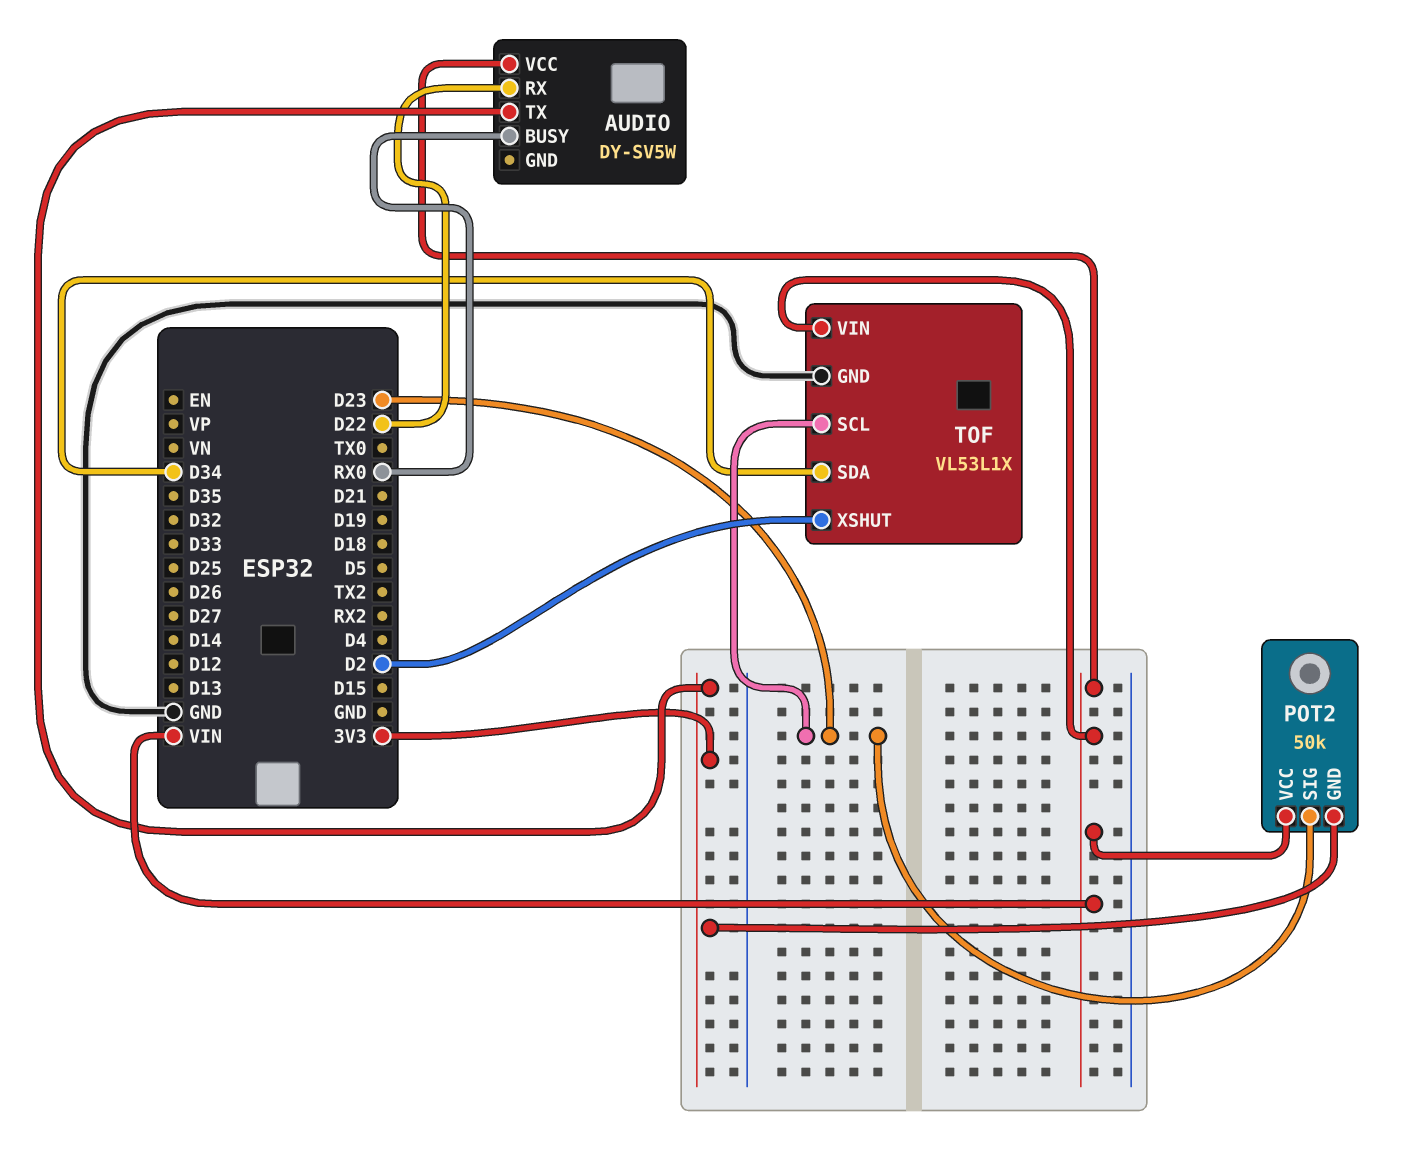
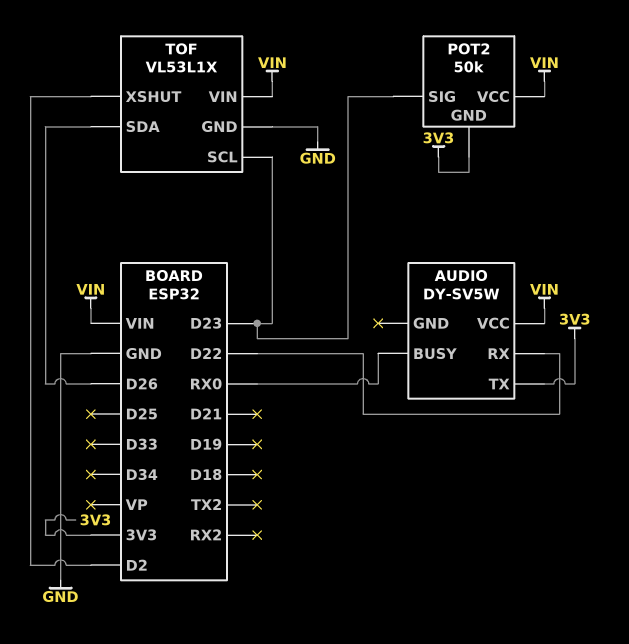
TOF pin SDA: D34 -> D26

